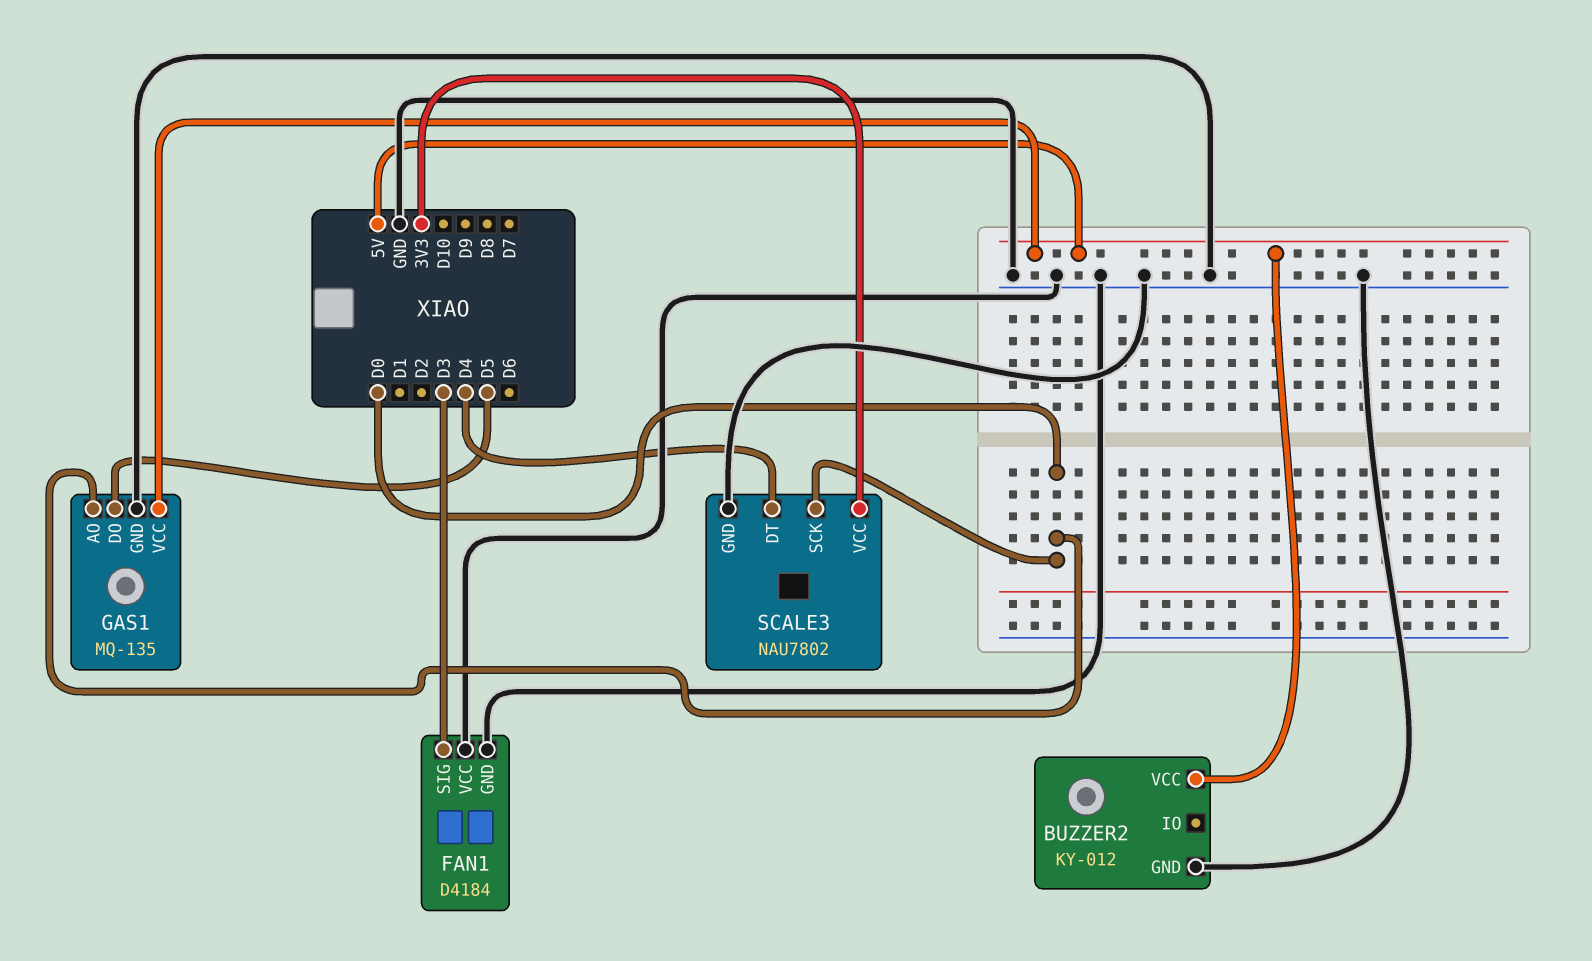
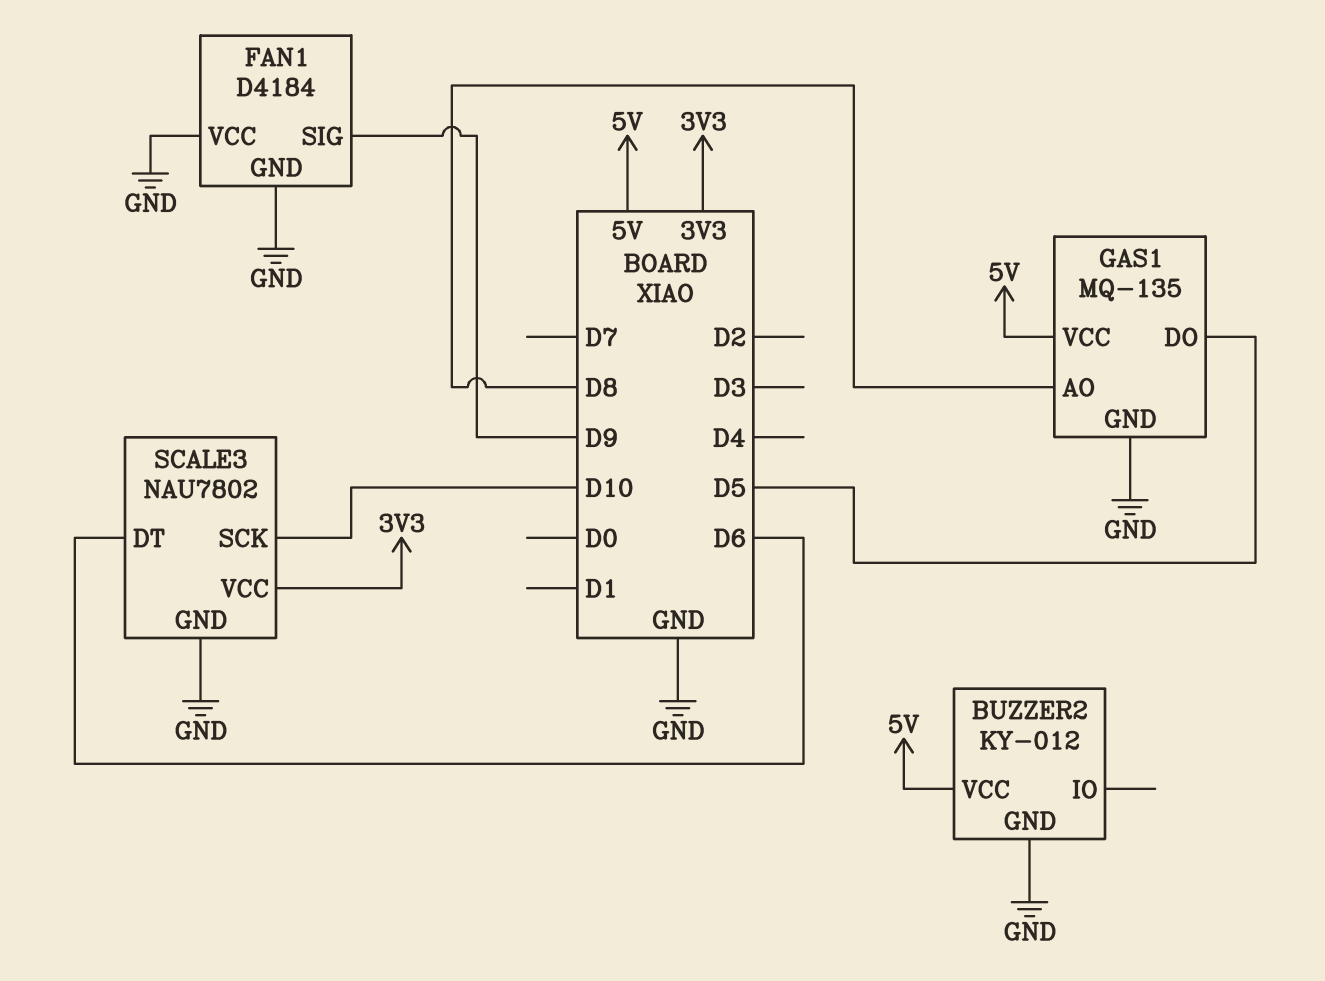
FAN1 pin SIG: D3 -> D9
GAS1 pin AO: D0 -> D8
SCALE3 pin DT: D4 -> D6
SCALE3 pin SCK: D0 -> D10

